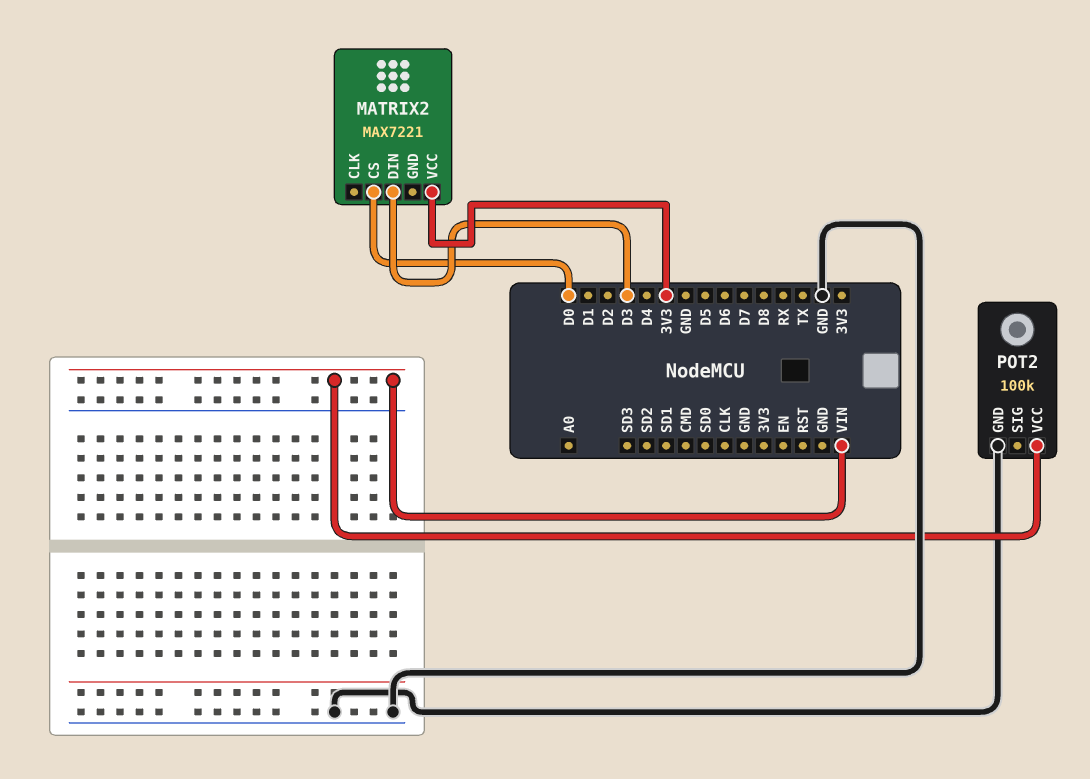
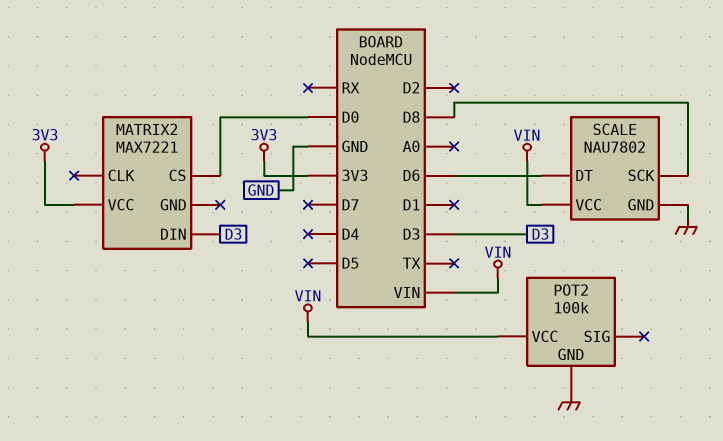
SCALE: none -> NAU7802
SCALE pin DT: none -> D6
SCALE pin GND: none -> GND
SCALE pin SCK: none -> D8
SCALE pin VCC: none -> VIN

